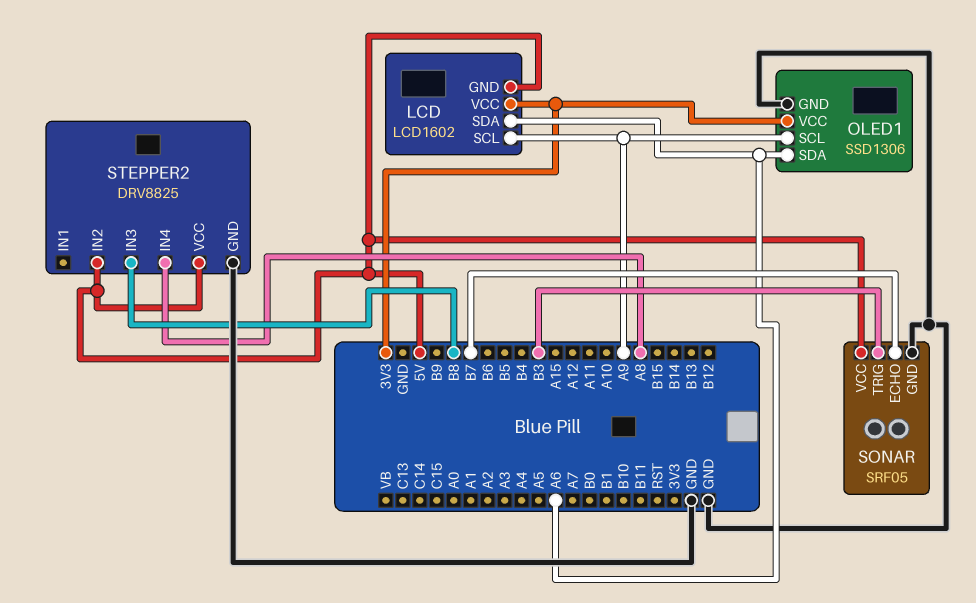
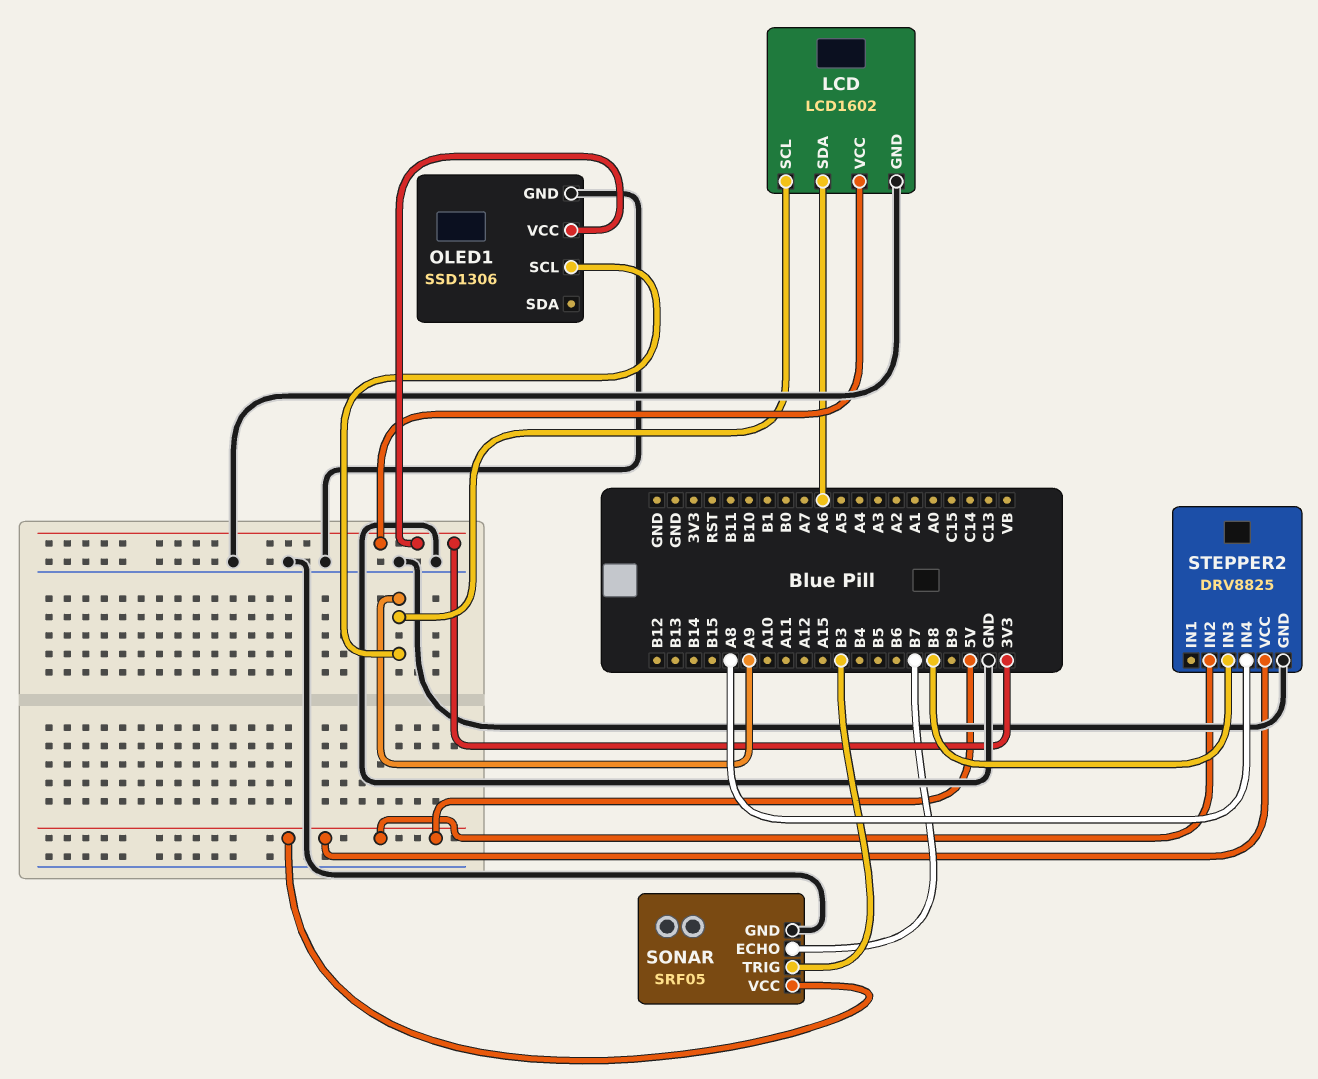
LCD pin GND: 5V -> GND
OLED1 pin SDA: A6 -> none

